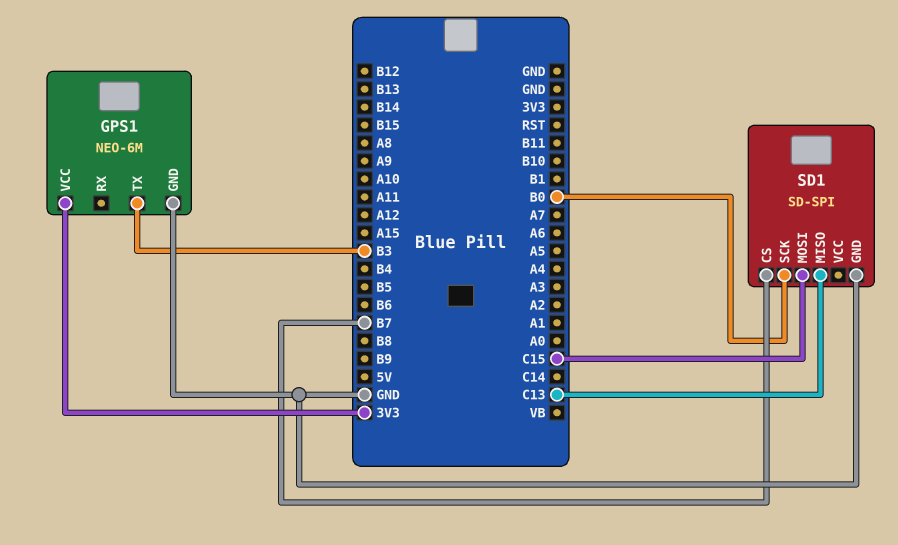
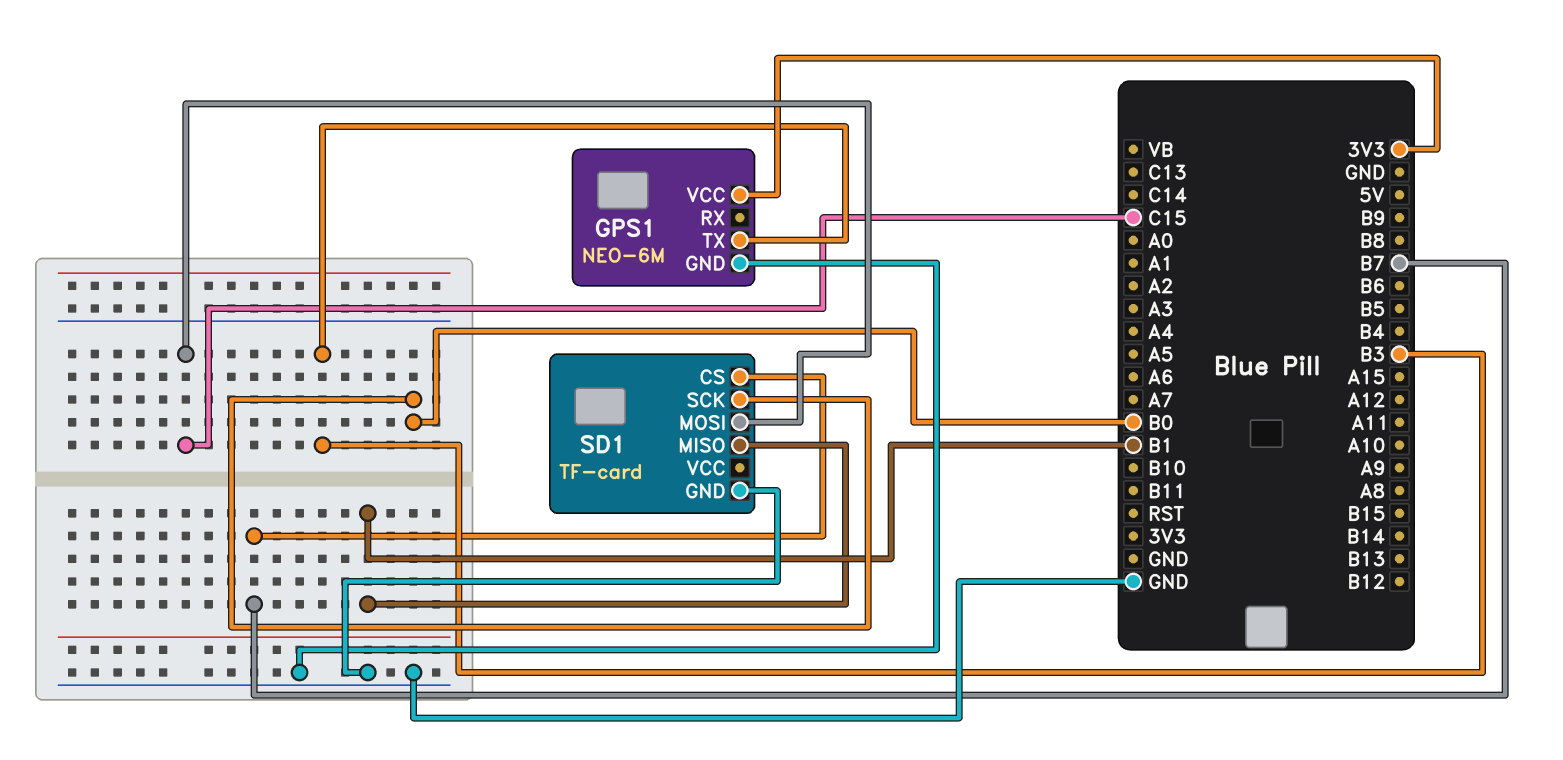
SD1: SD-SPI -> TF-card
SD1 pin MISO: C13 -> B1

